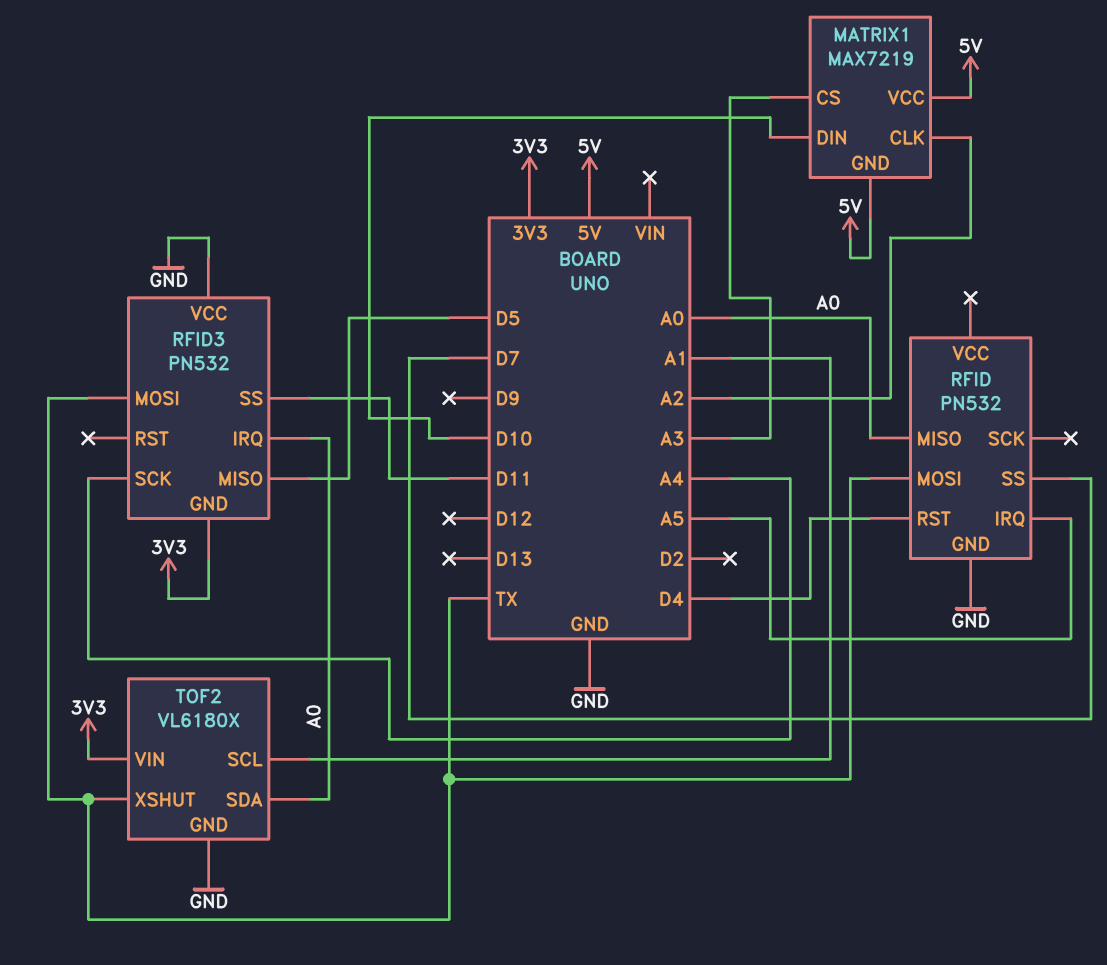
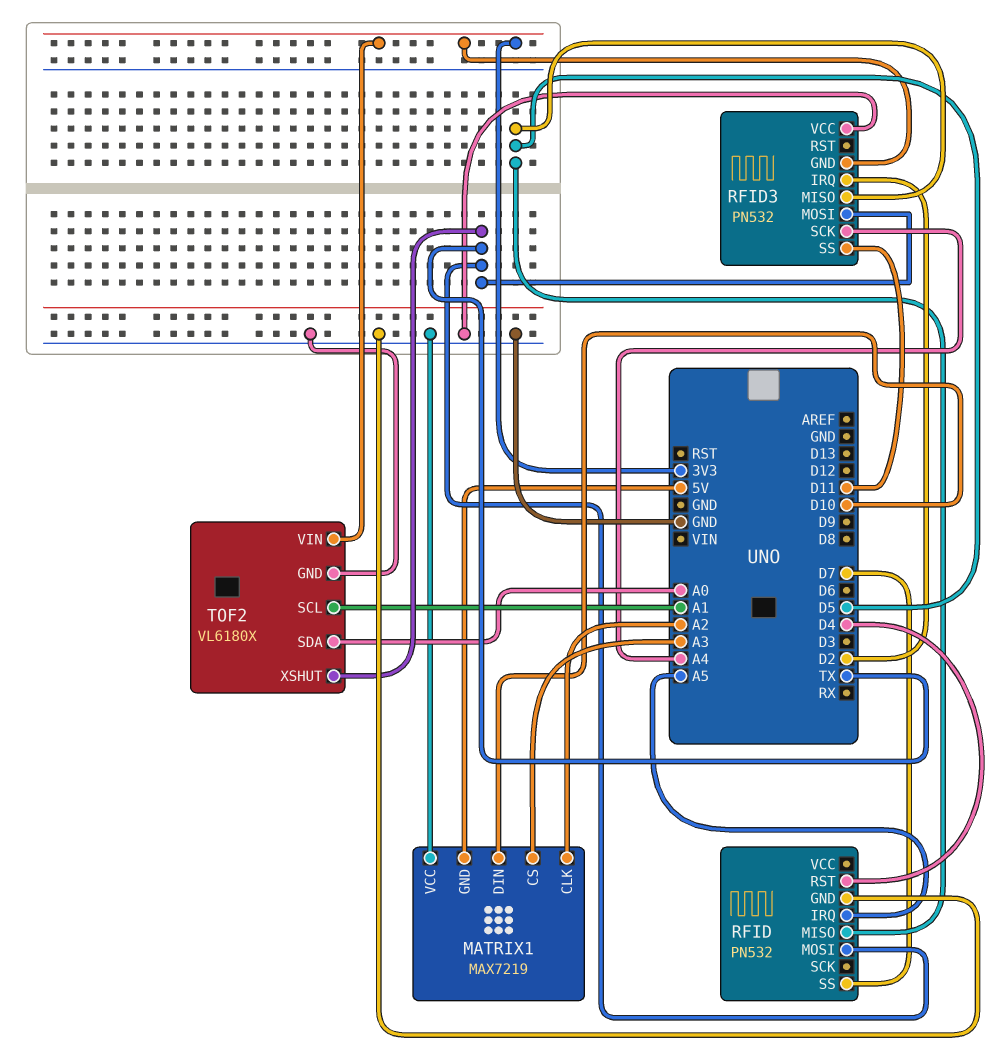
MATRIX1 pin VCC: 5V -> GND
RFID pin MISO: A0 -> D5
RFID3 pin IRQ: A0 -> D2

